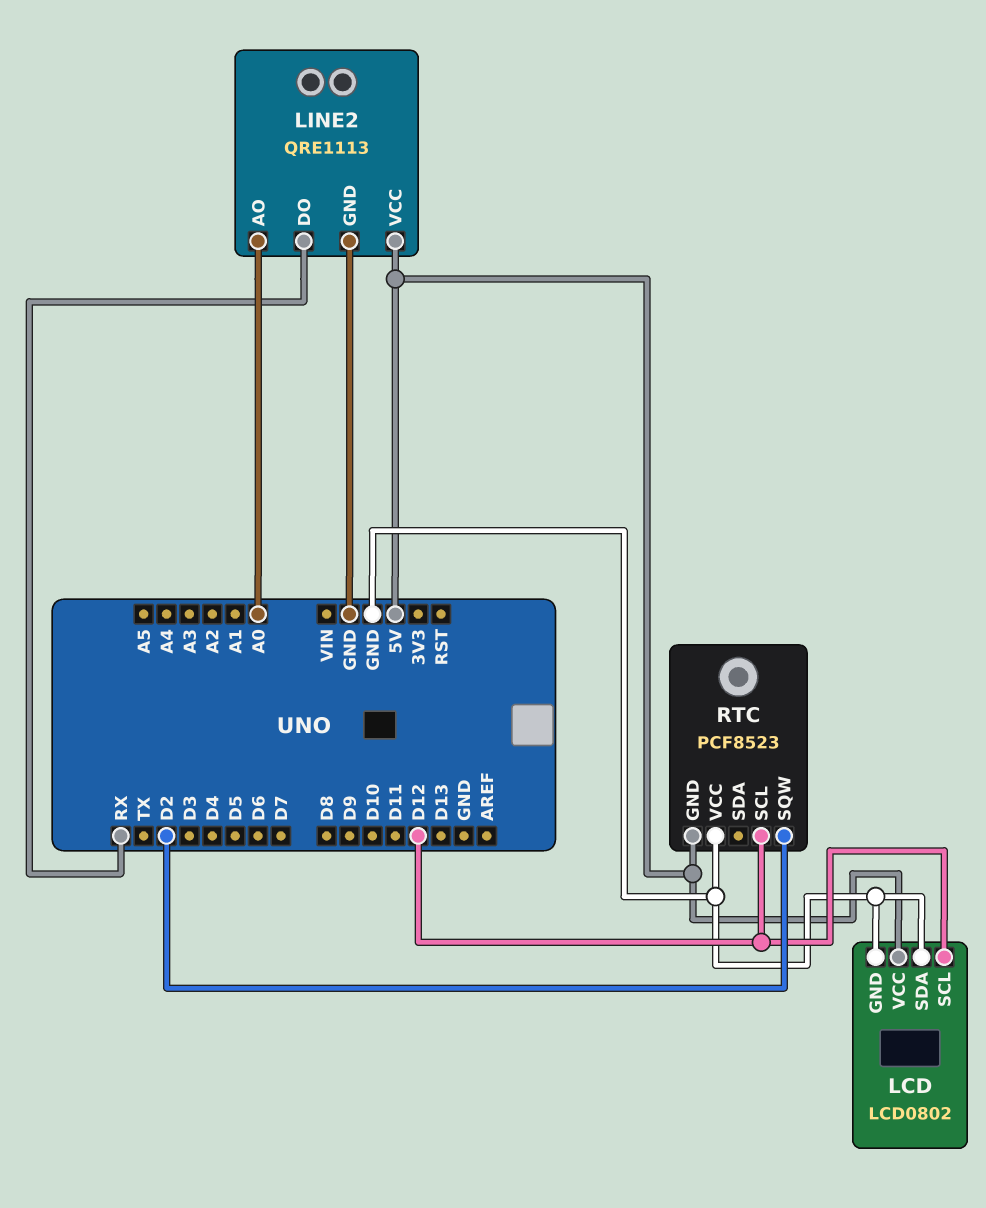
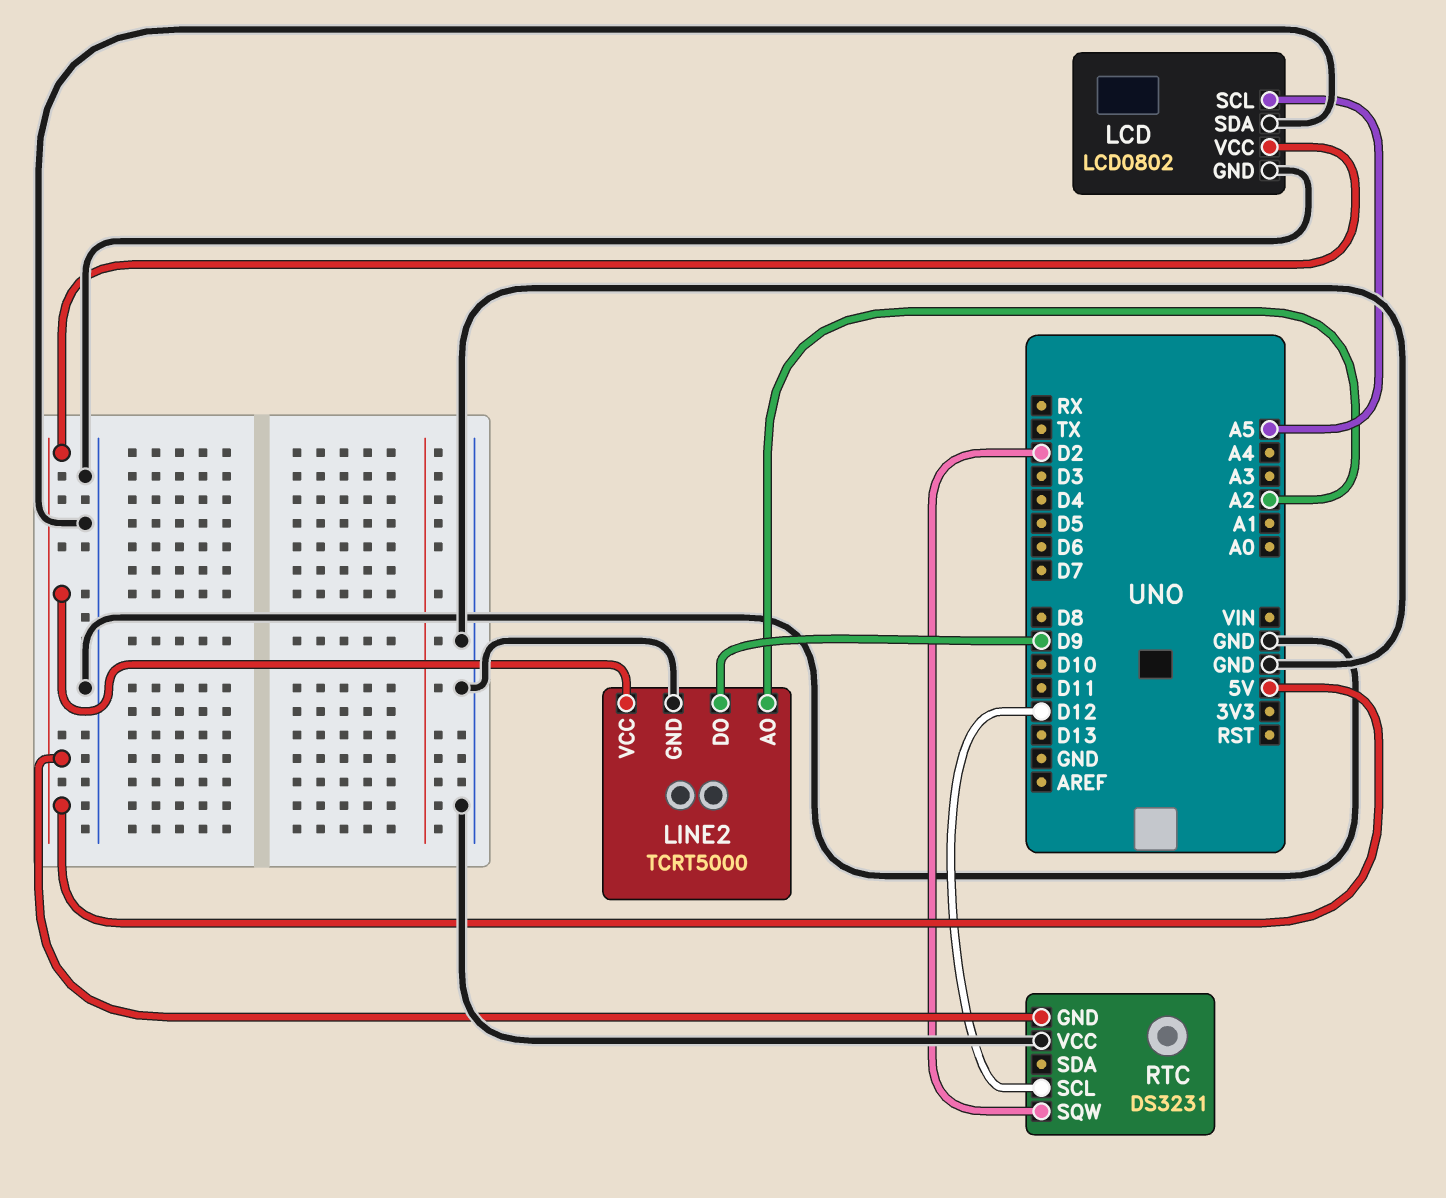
LCD pin SCL: D12 -> A5
LINE2: QRE1113 -> TCRT5000
LINE2 pin AO: A0 -> A2
LINE2 pin DO: RX -> D9
RTC: PCF8523 -> DS3231

